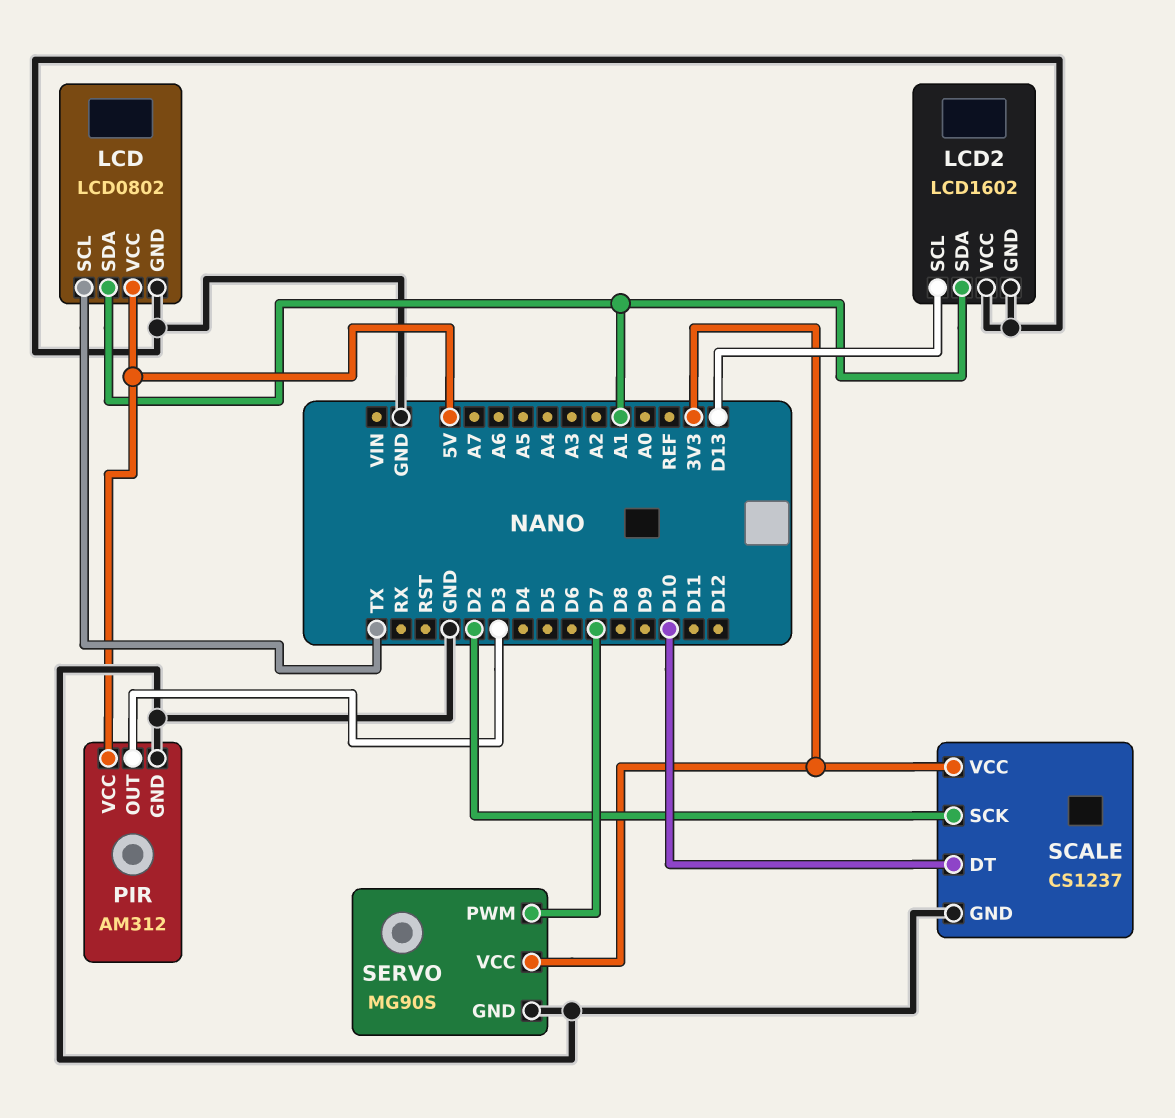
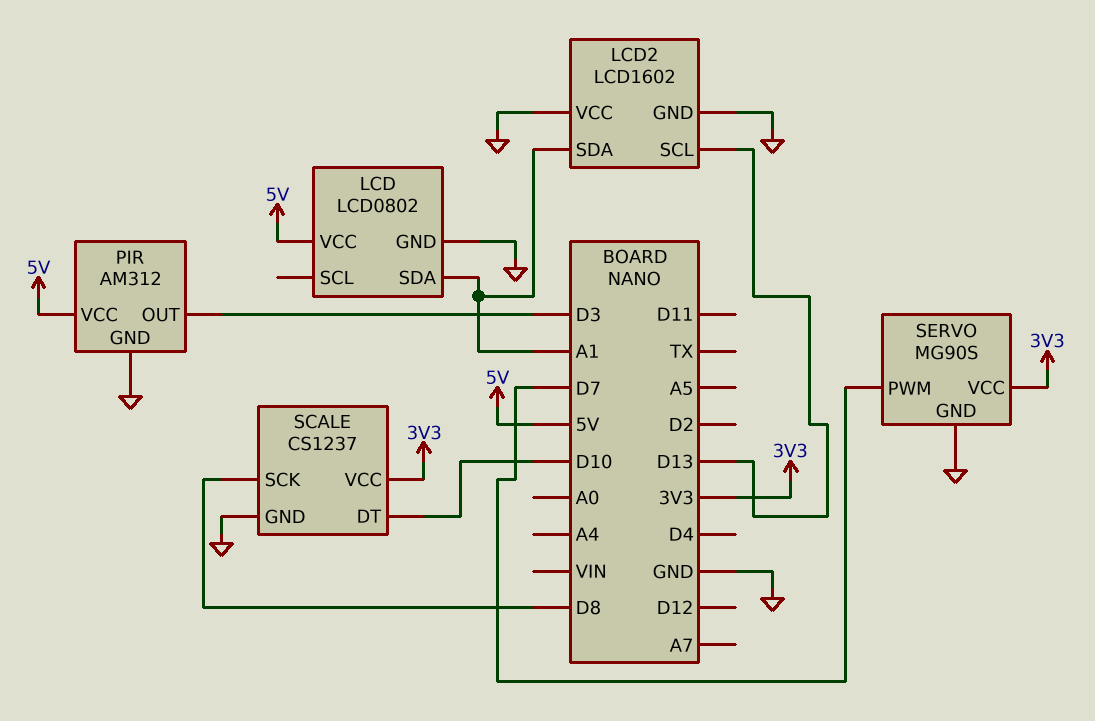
LCD pin SCL: TX -> none
SCALE pin SCK: D2 -> D8

